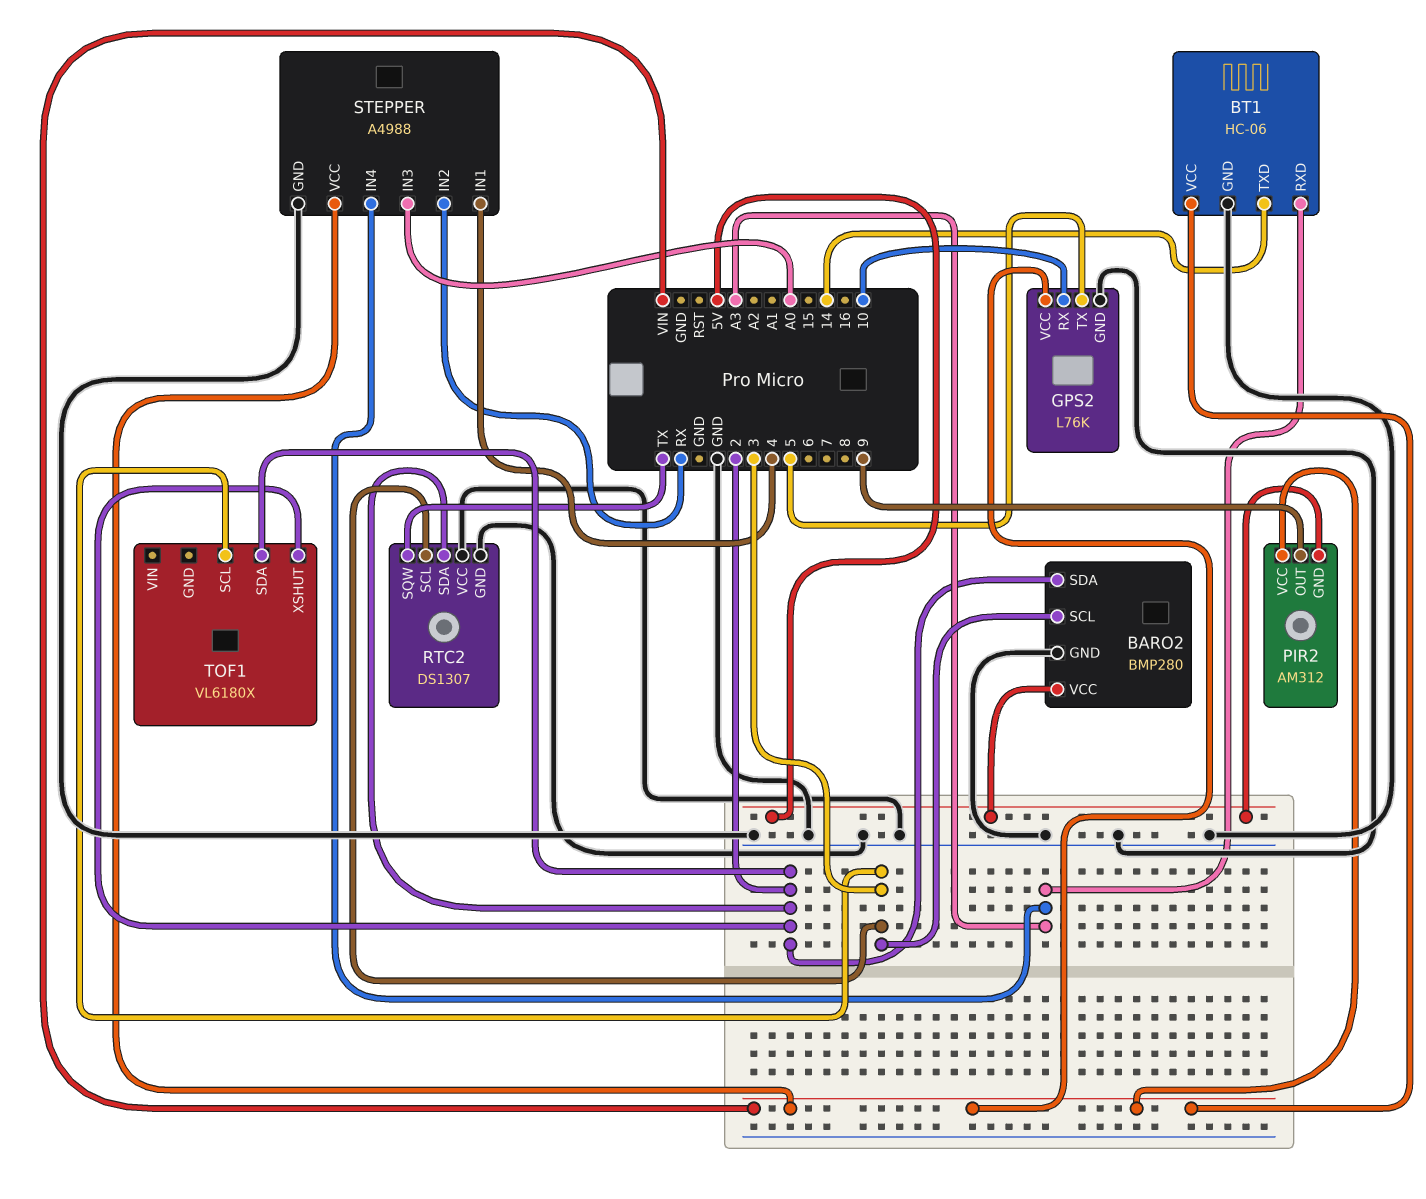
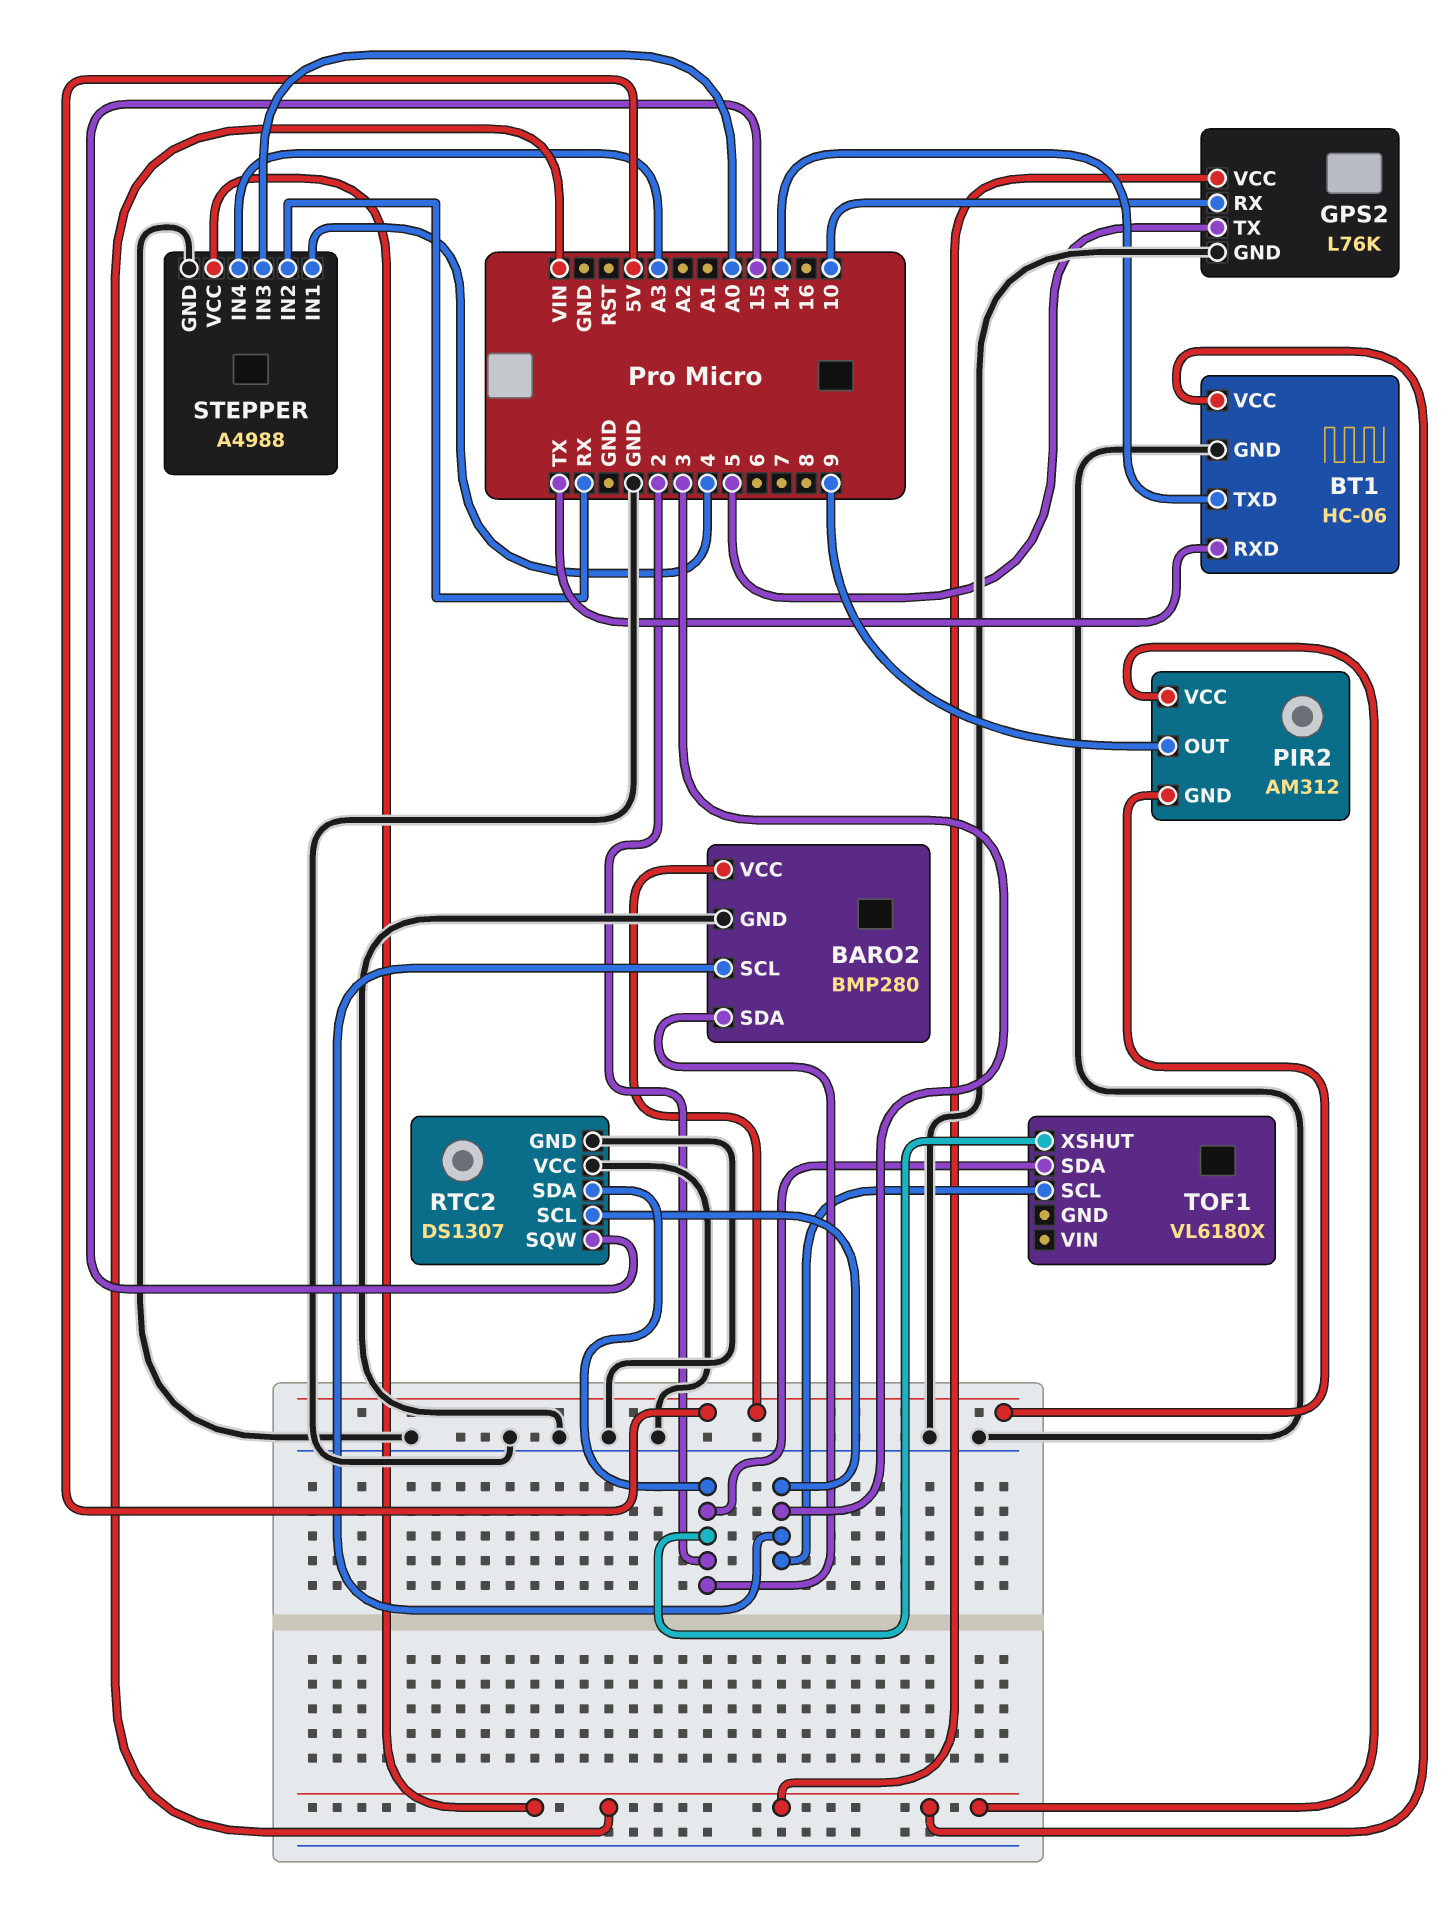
BT1 pin RXD: A3 -> TX
RTC2 pin SQW: TX -> 15

